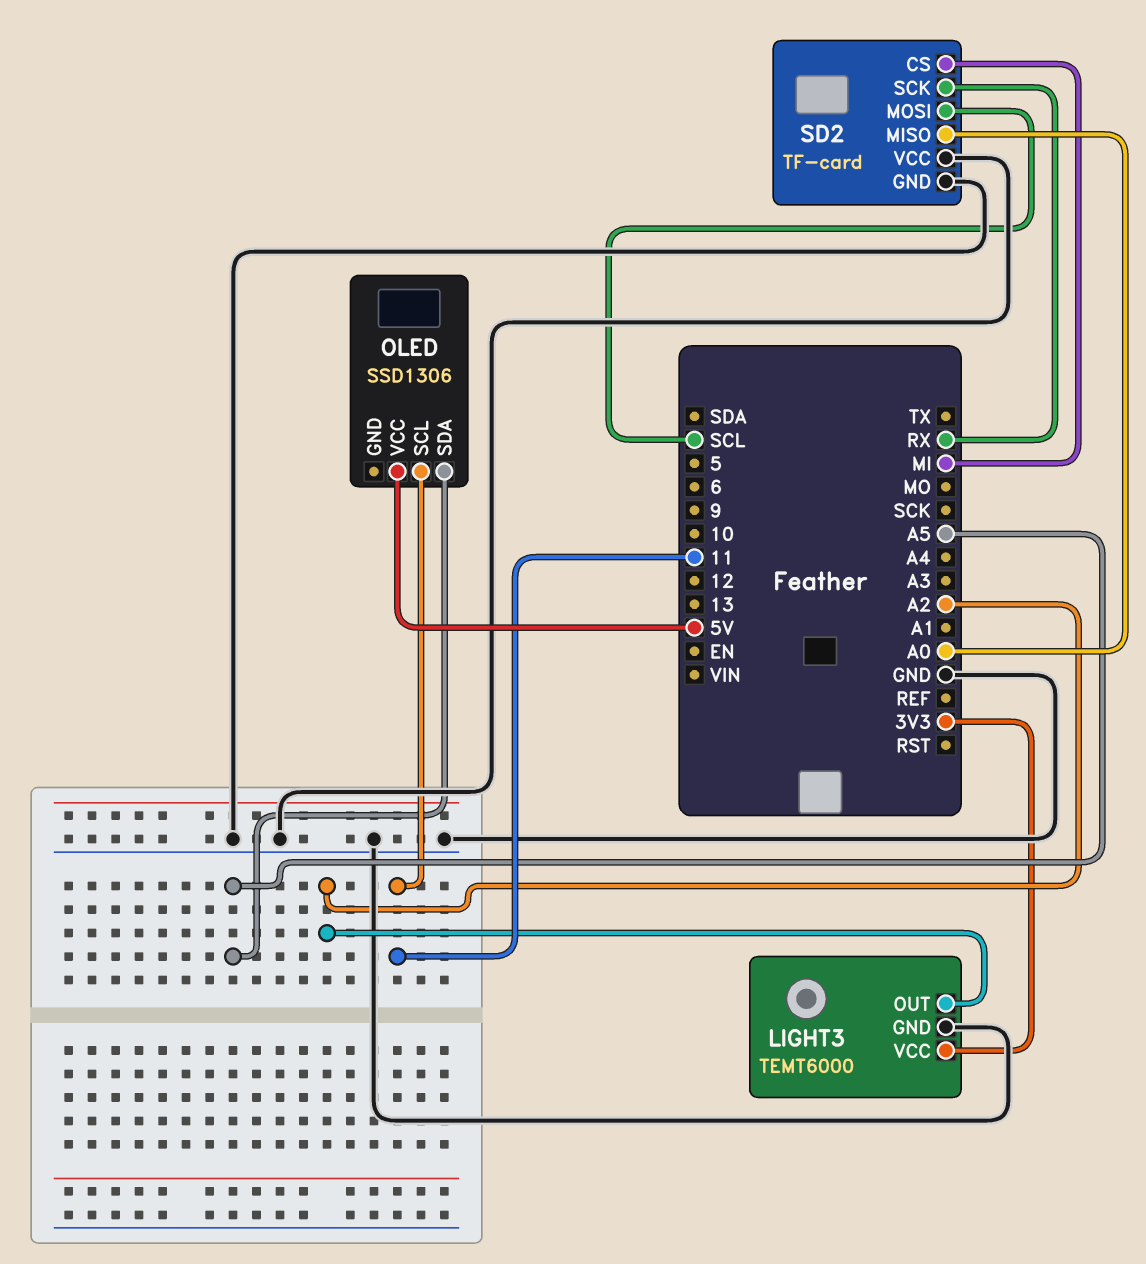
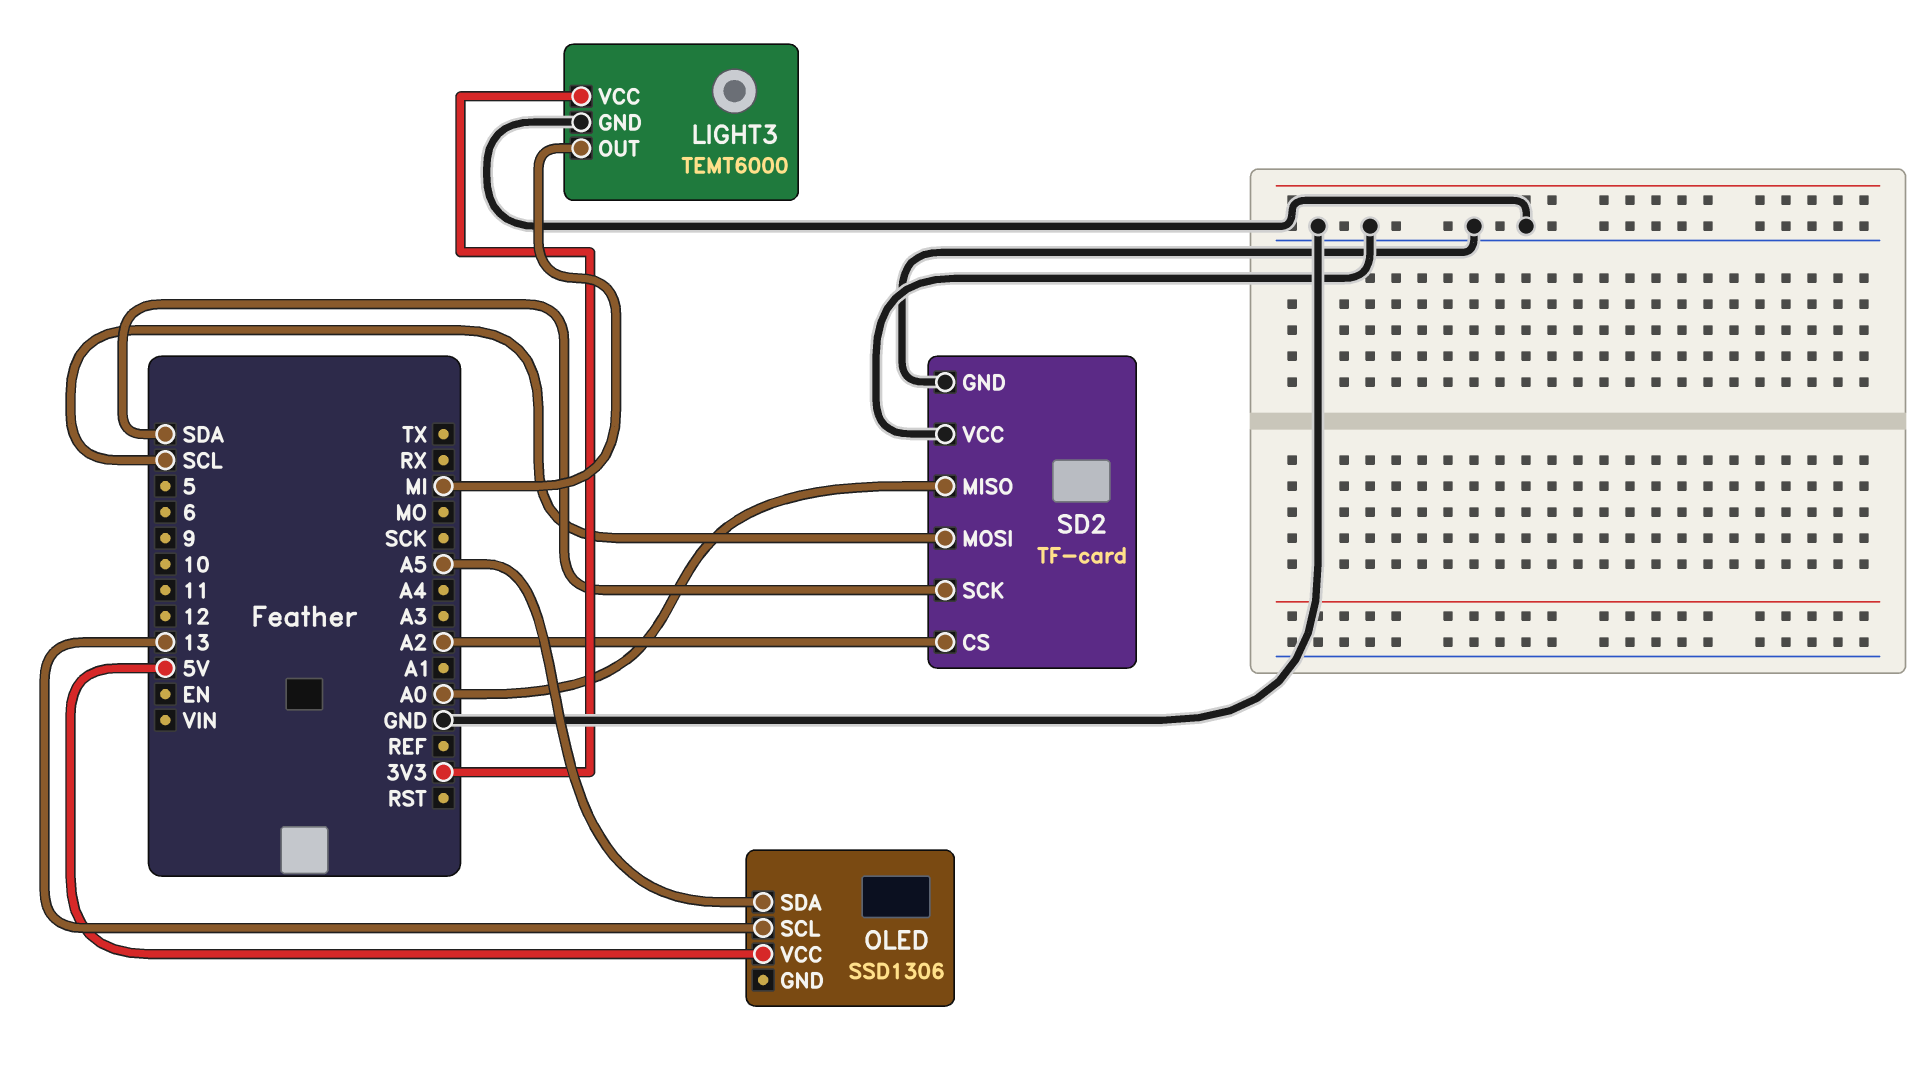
LIGHT3 pin OUT: A2 -> MI
OLED pin SCL: 11 -> 13
SD2 pin CS: MI -> A2
SD2 pin SCK: RX -> SDA

